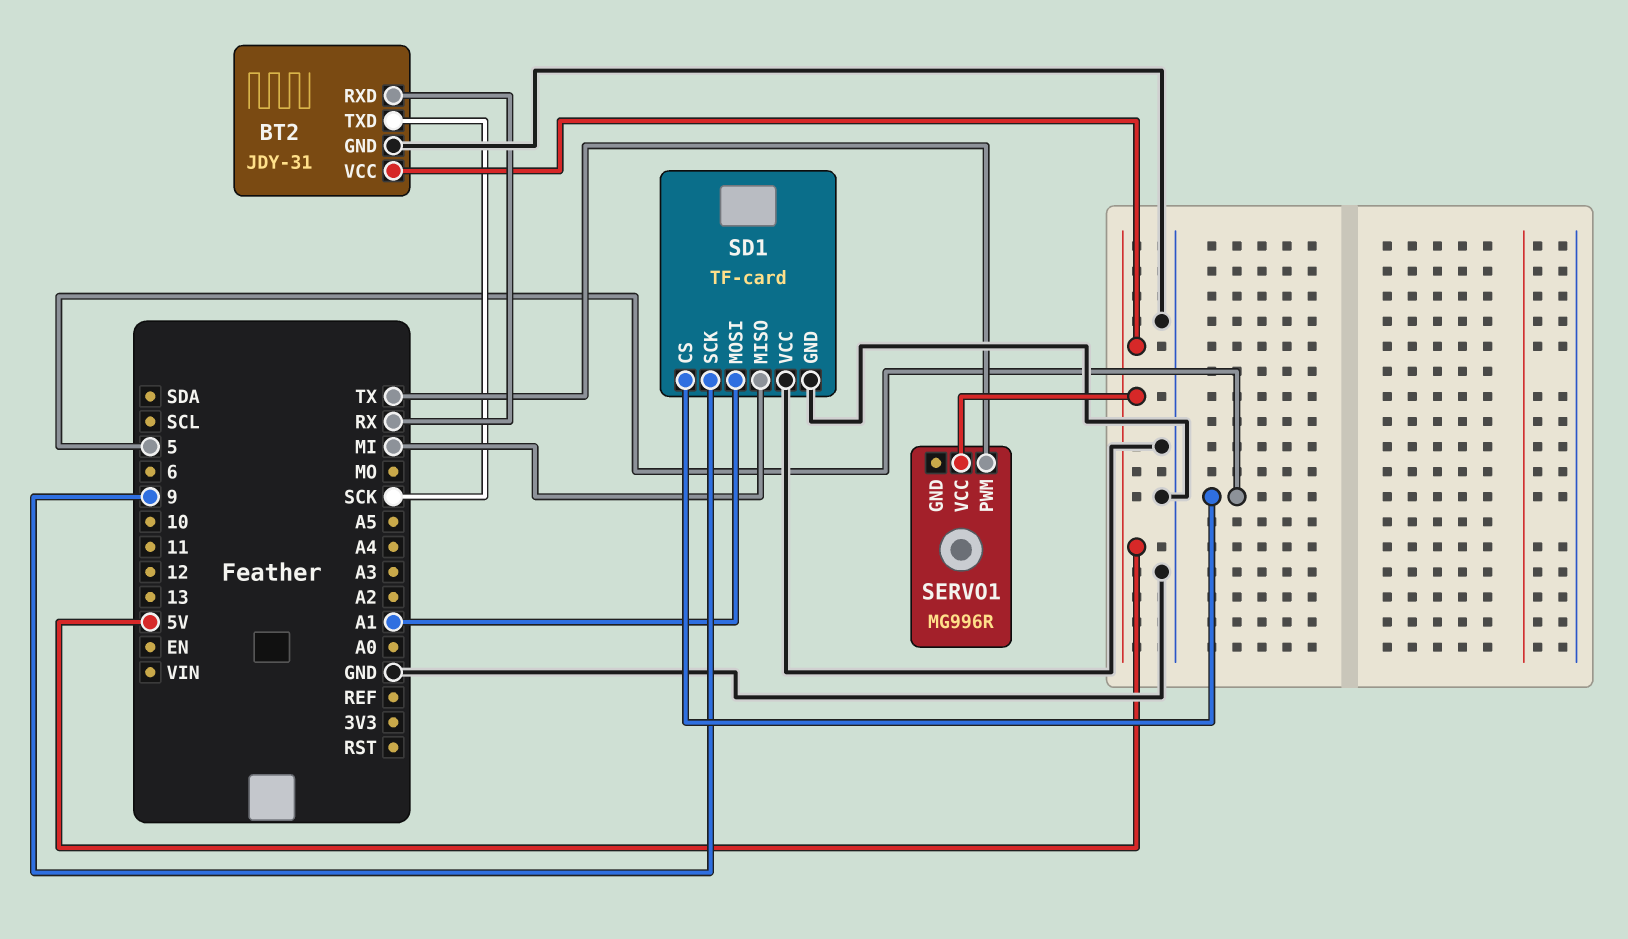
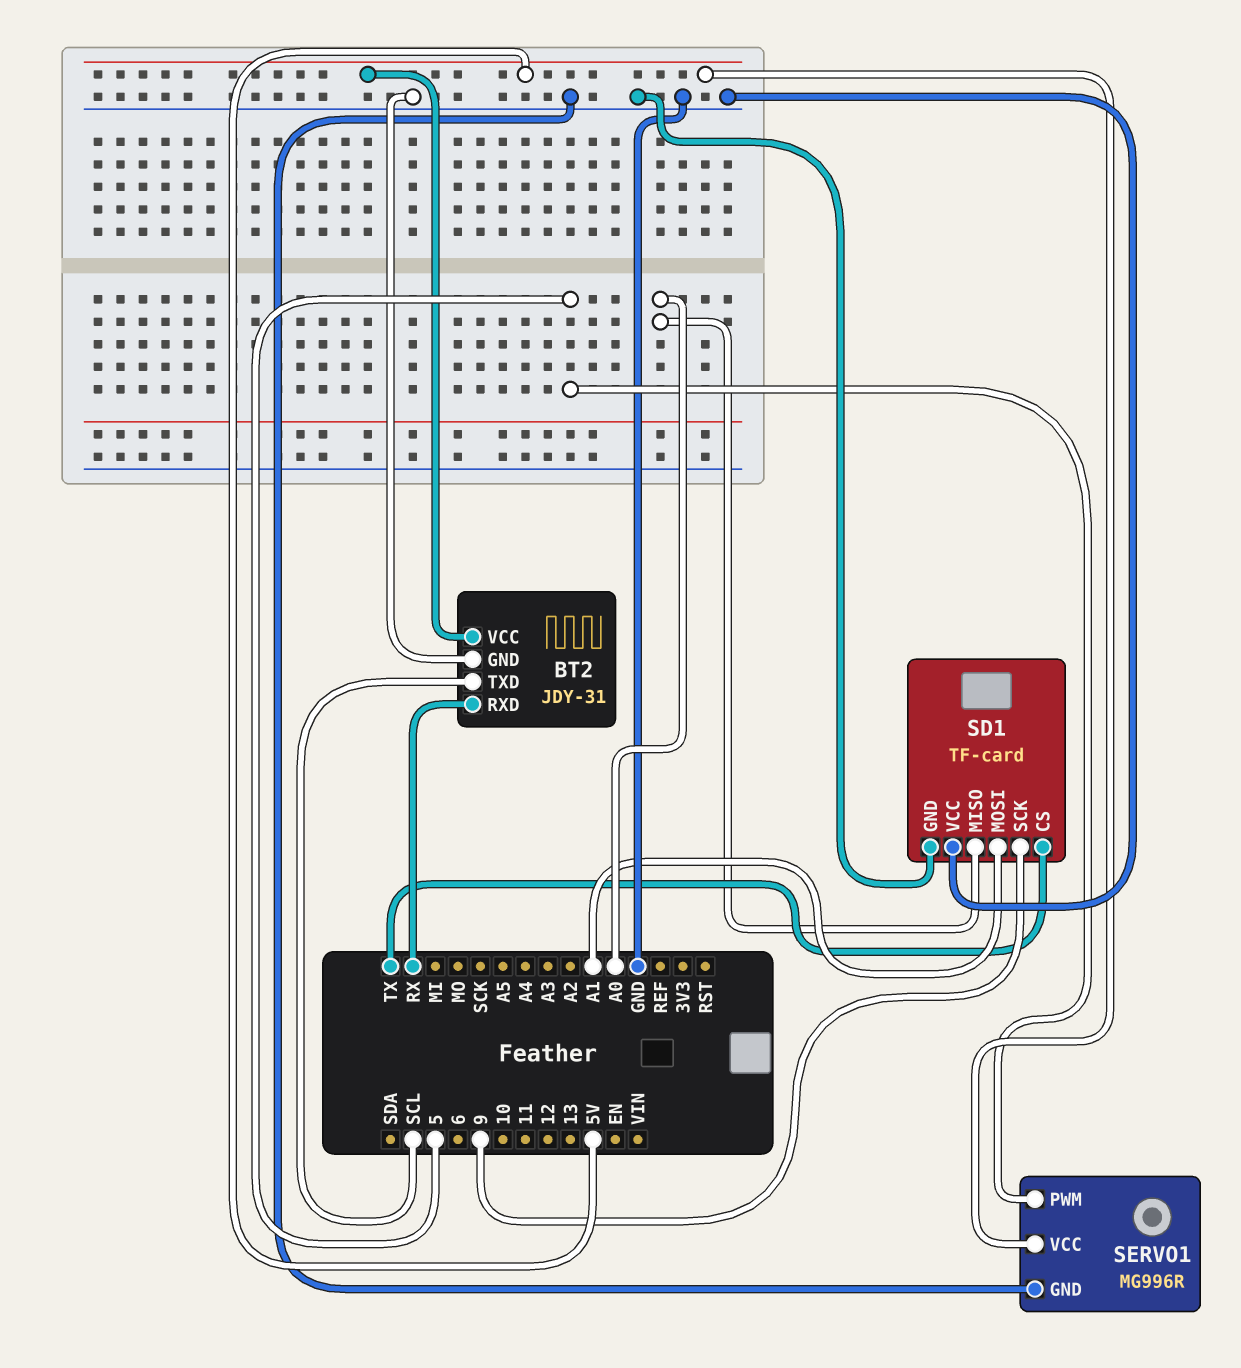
BT2 pin TXD: SCK -> SCL
SD1 pin CS: 5 -> TX
SD1 pin MISO: MI -> A0
SERVO1 pin GND: none -> GND
SERVO1 pin PWM: TX -> 5

